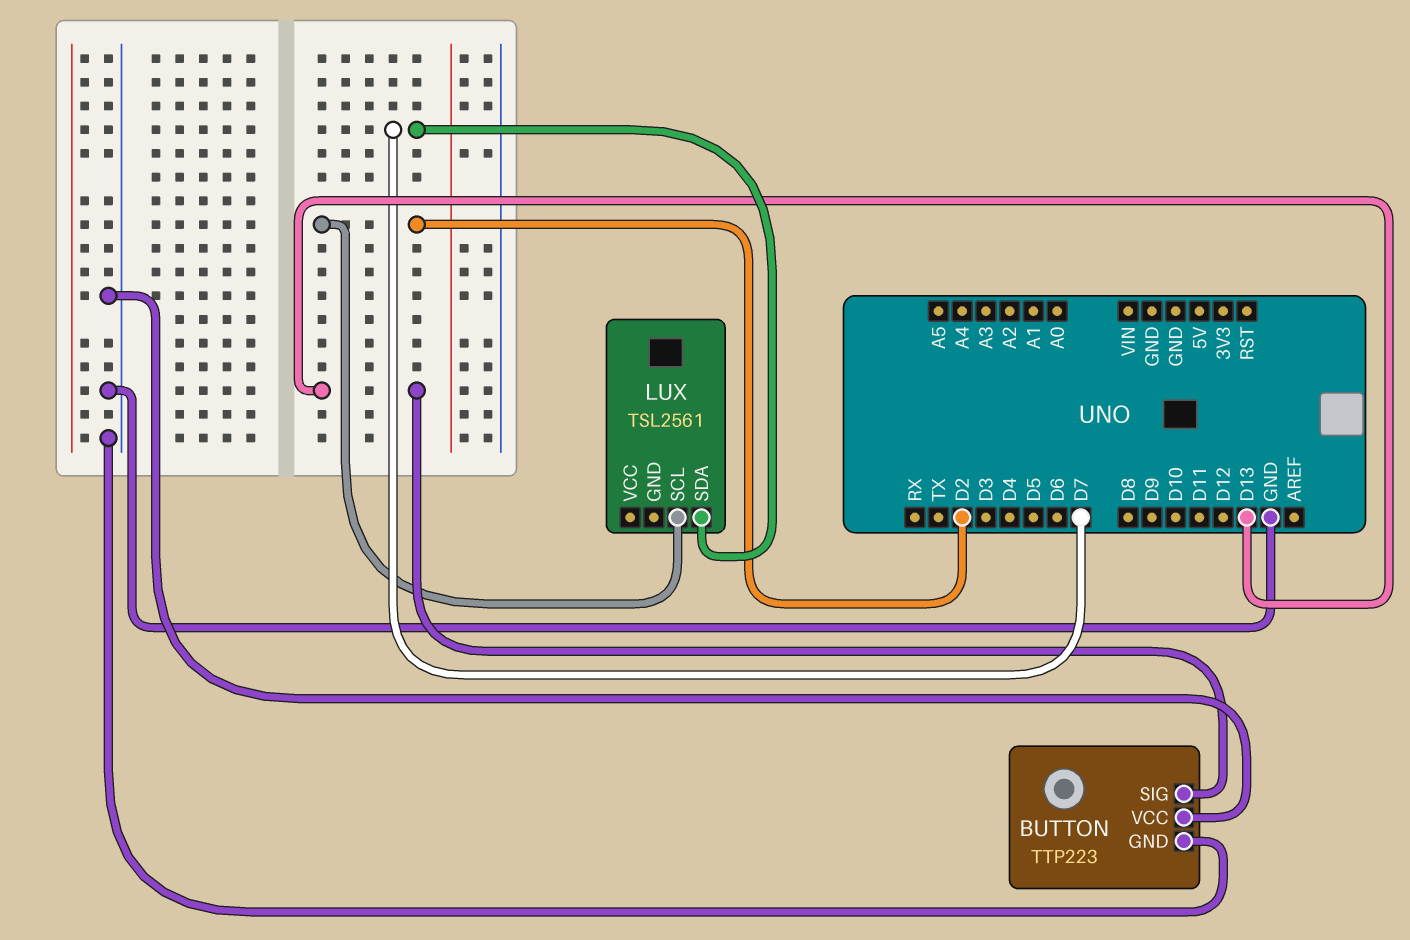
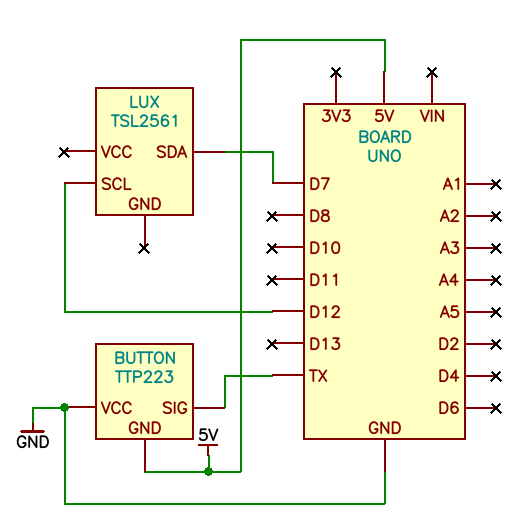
BUTTON pin GND: GND -> 5V
BUTTON pin SIG: D13 -> TX
LUX pin SCL: D2 -> D12

